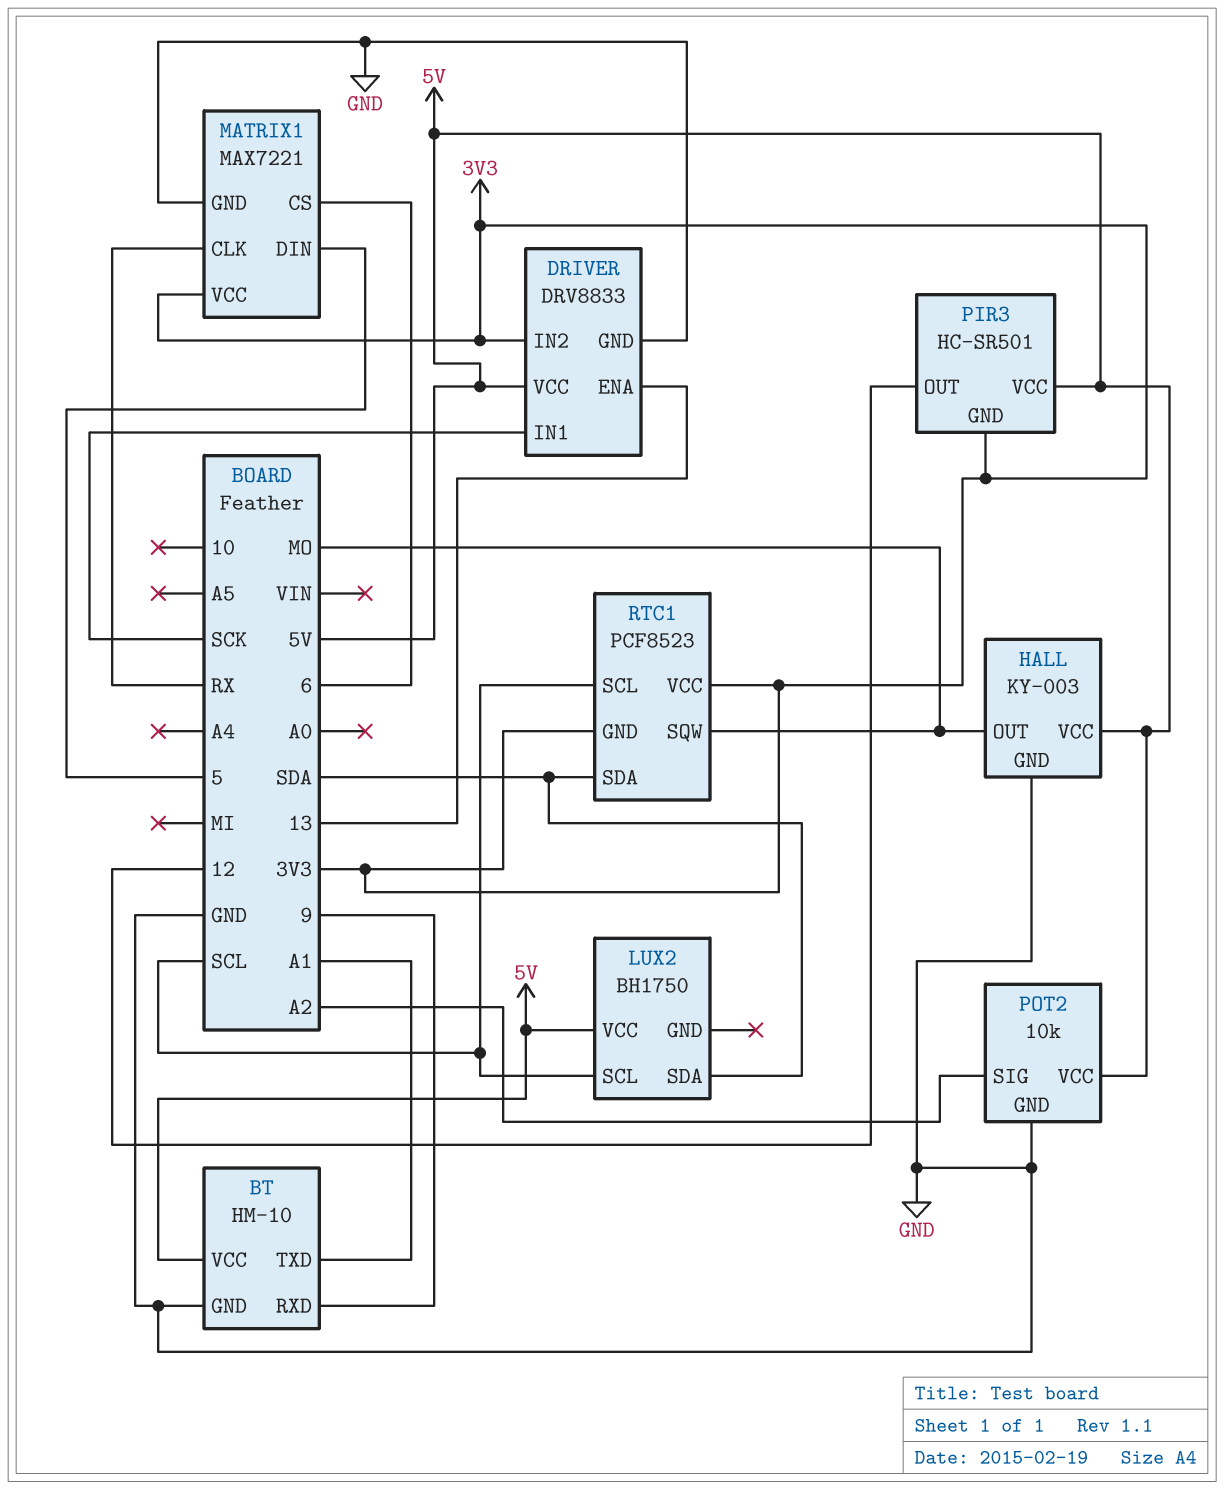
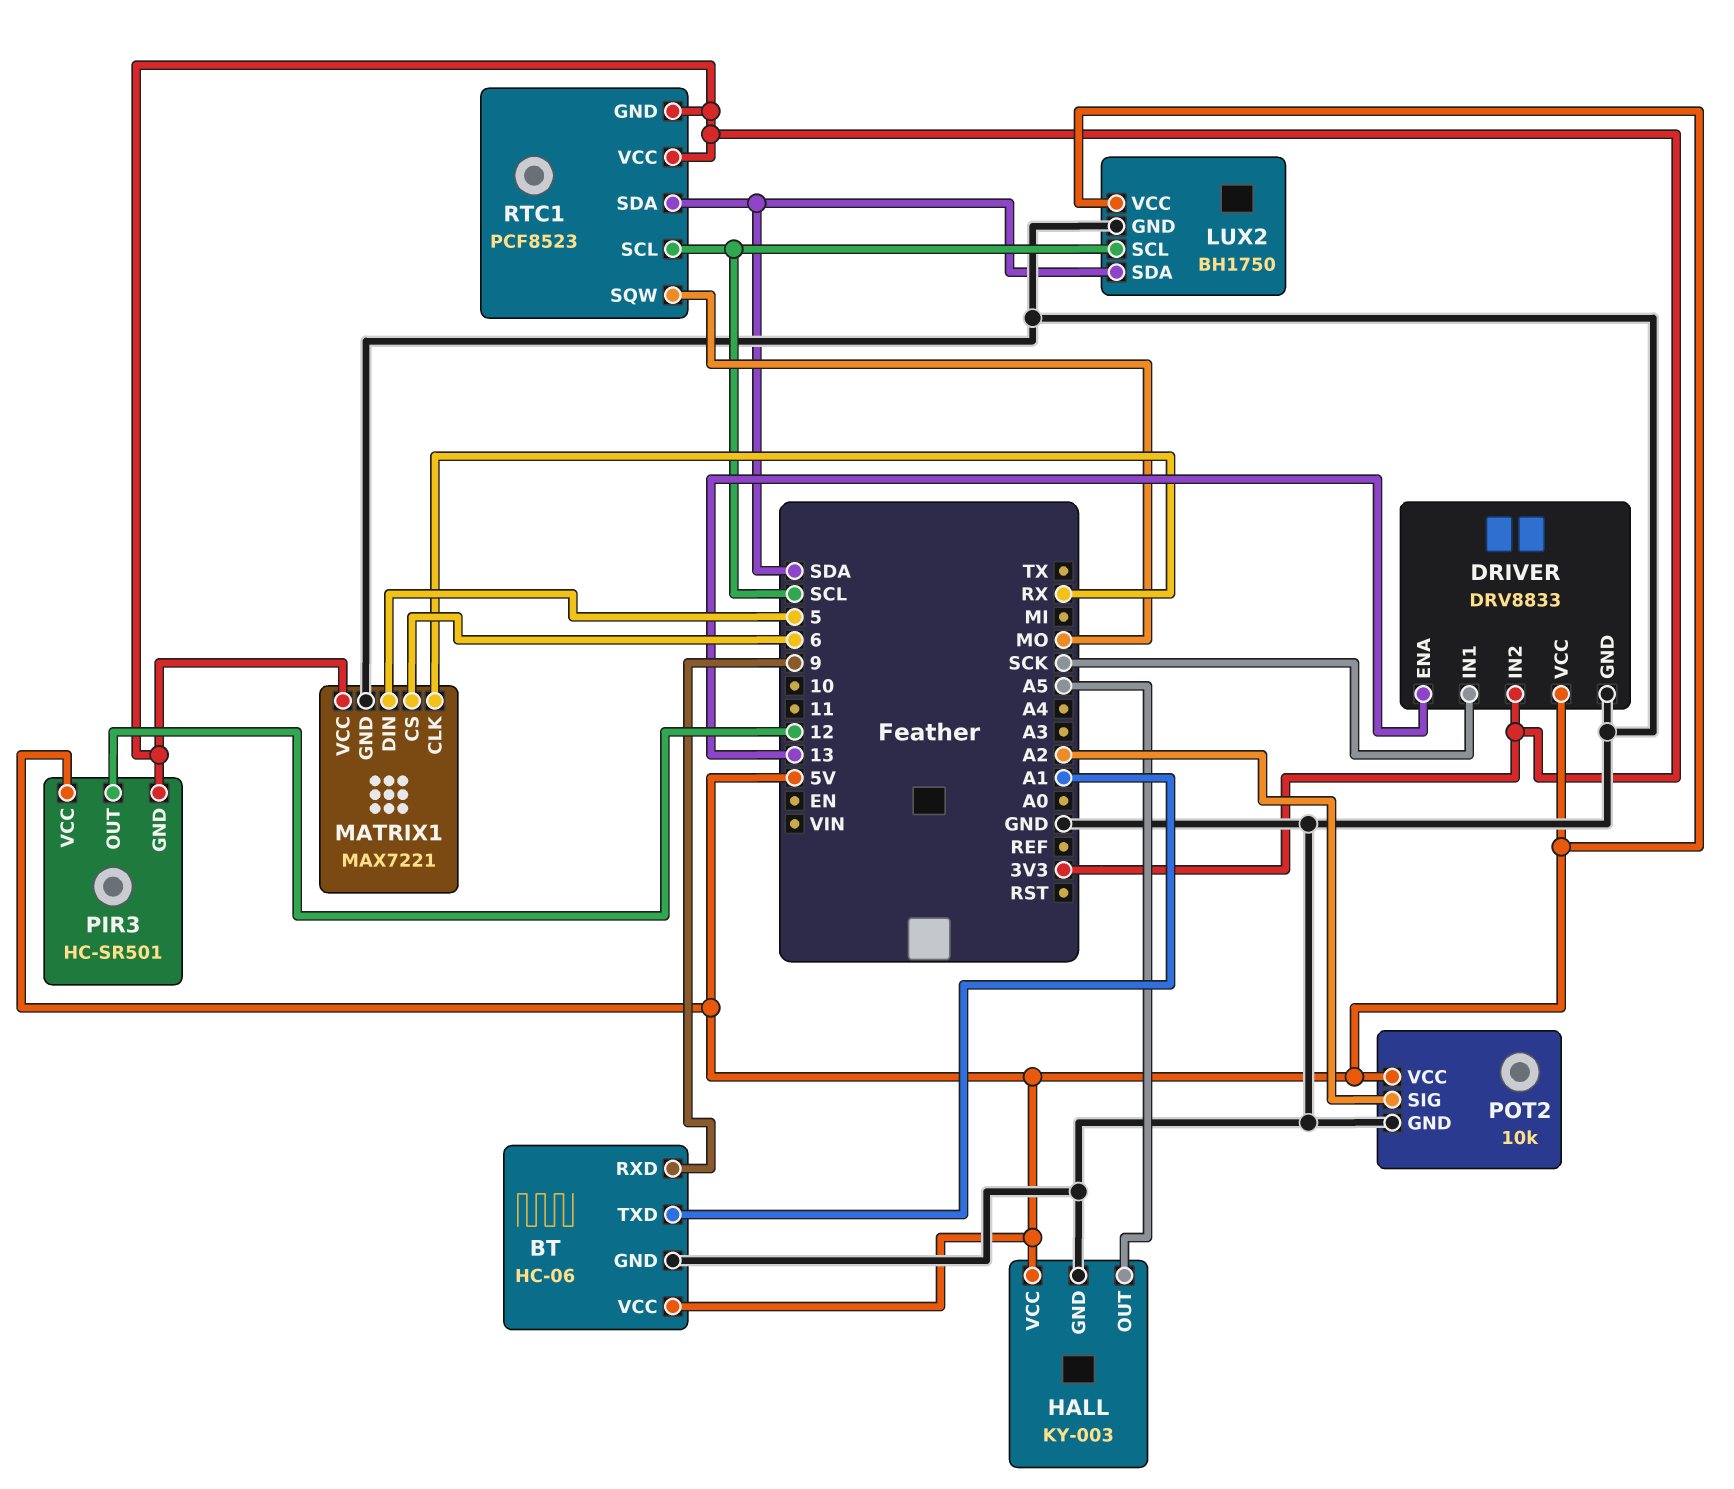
BT: HM-10 -> HC-06
HALL pin OUT: MO -> A5
LUX2 pin GND: none -> GND

